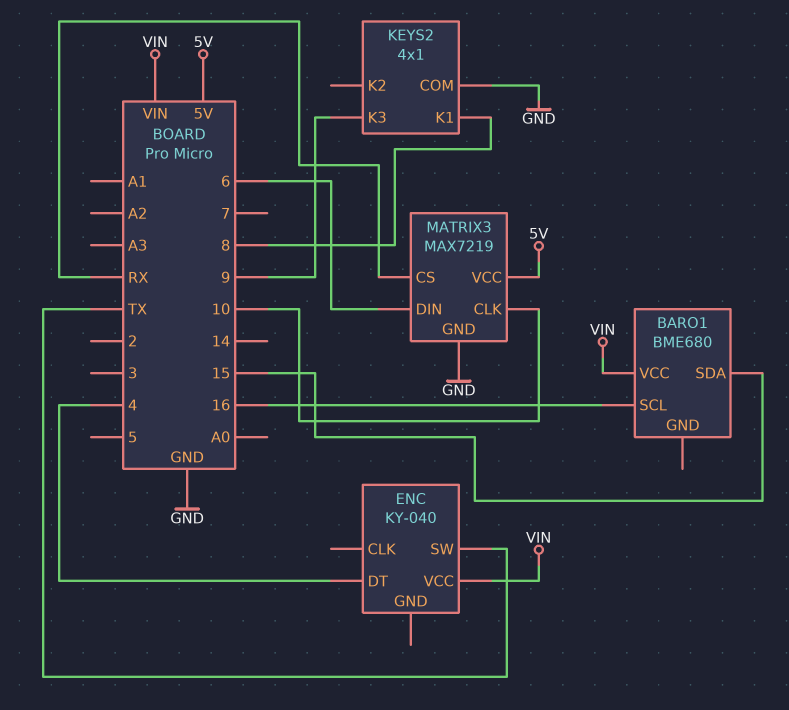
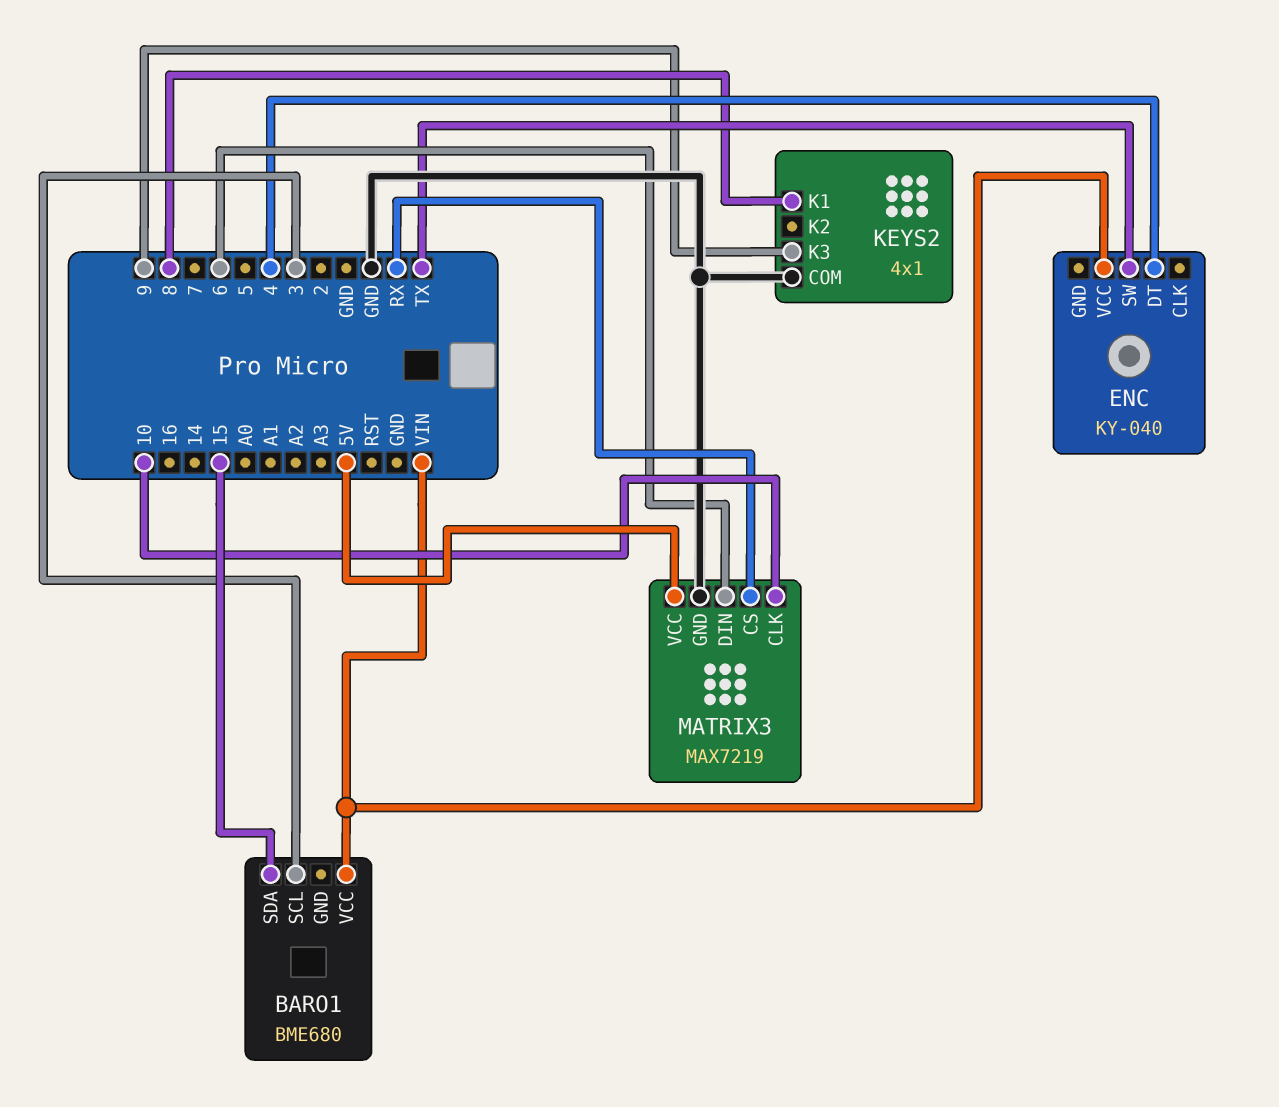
BARO1 pin SCL: 16 -> 3

